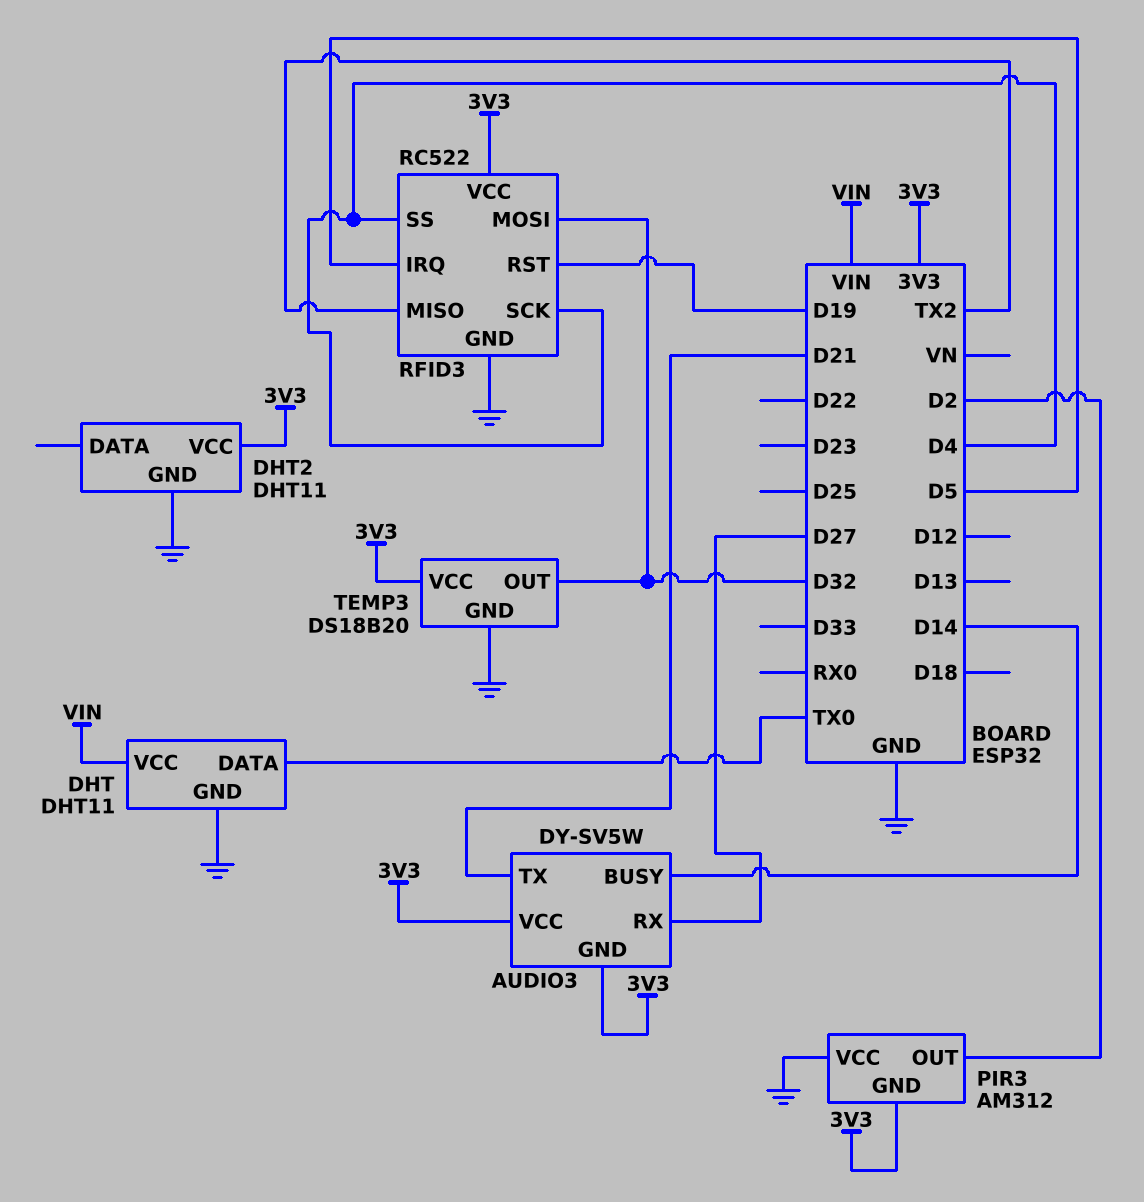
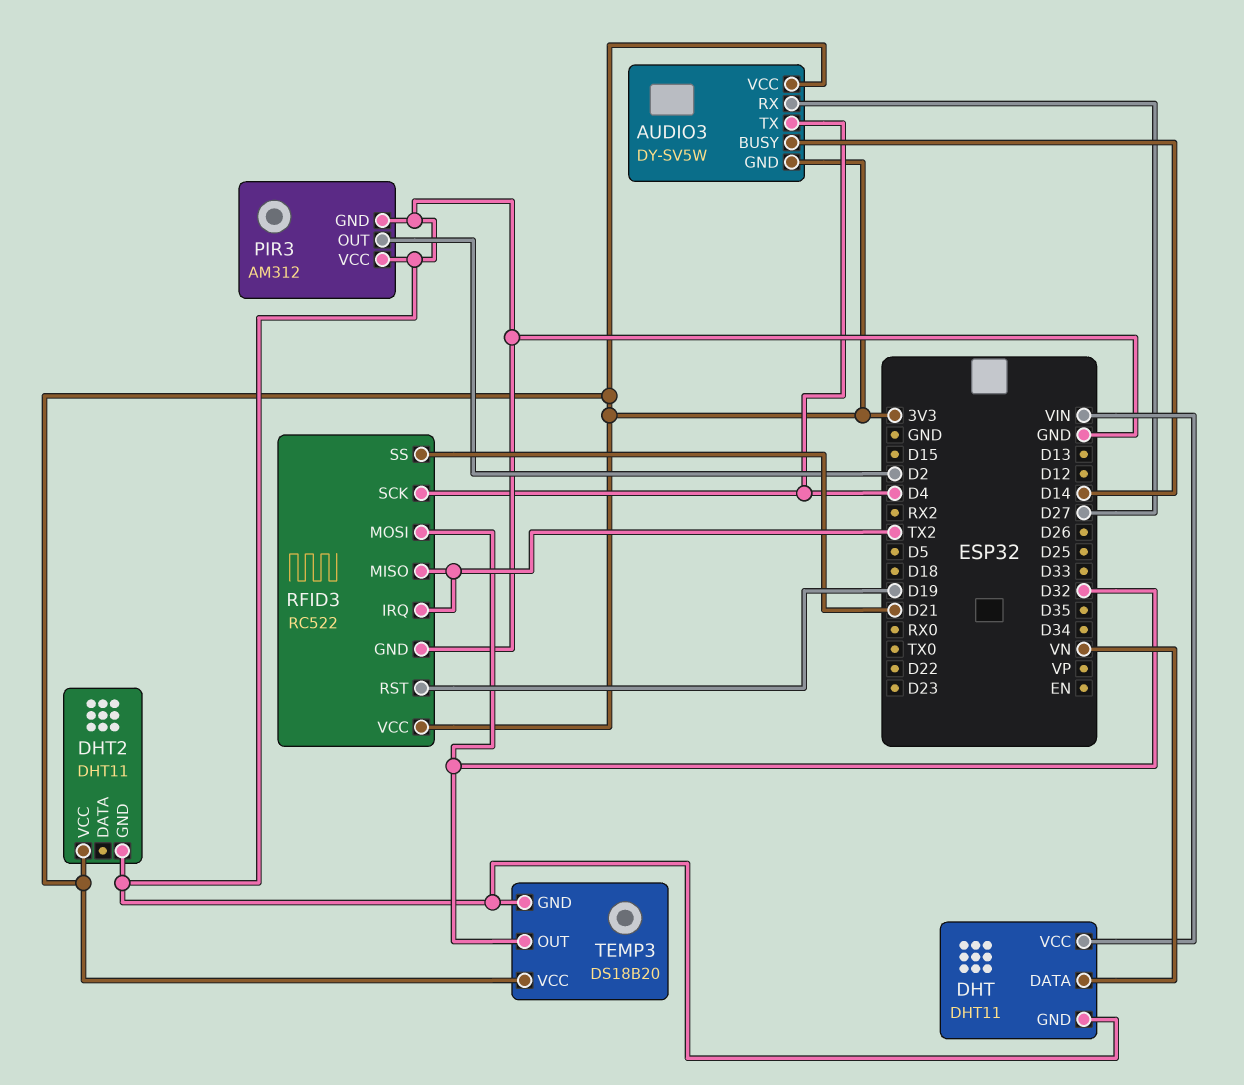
AUDIO3 pin TX: D21 -> D4
DHT pin DATA: TX0 -> VN
PIR3 pin GND: 3V3 -> GND
RFID3 pin IRQ: D5 -> TX2
RFID3 pin SS: D4 -> D21

